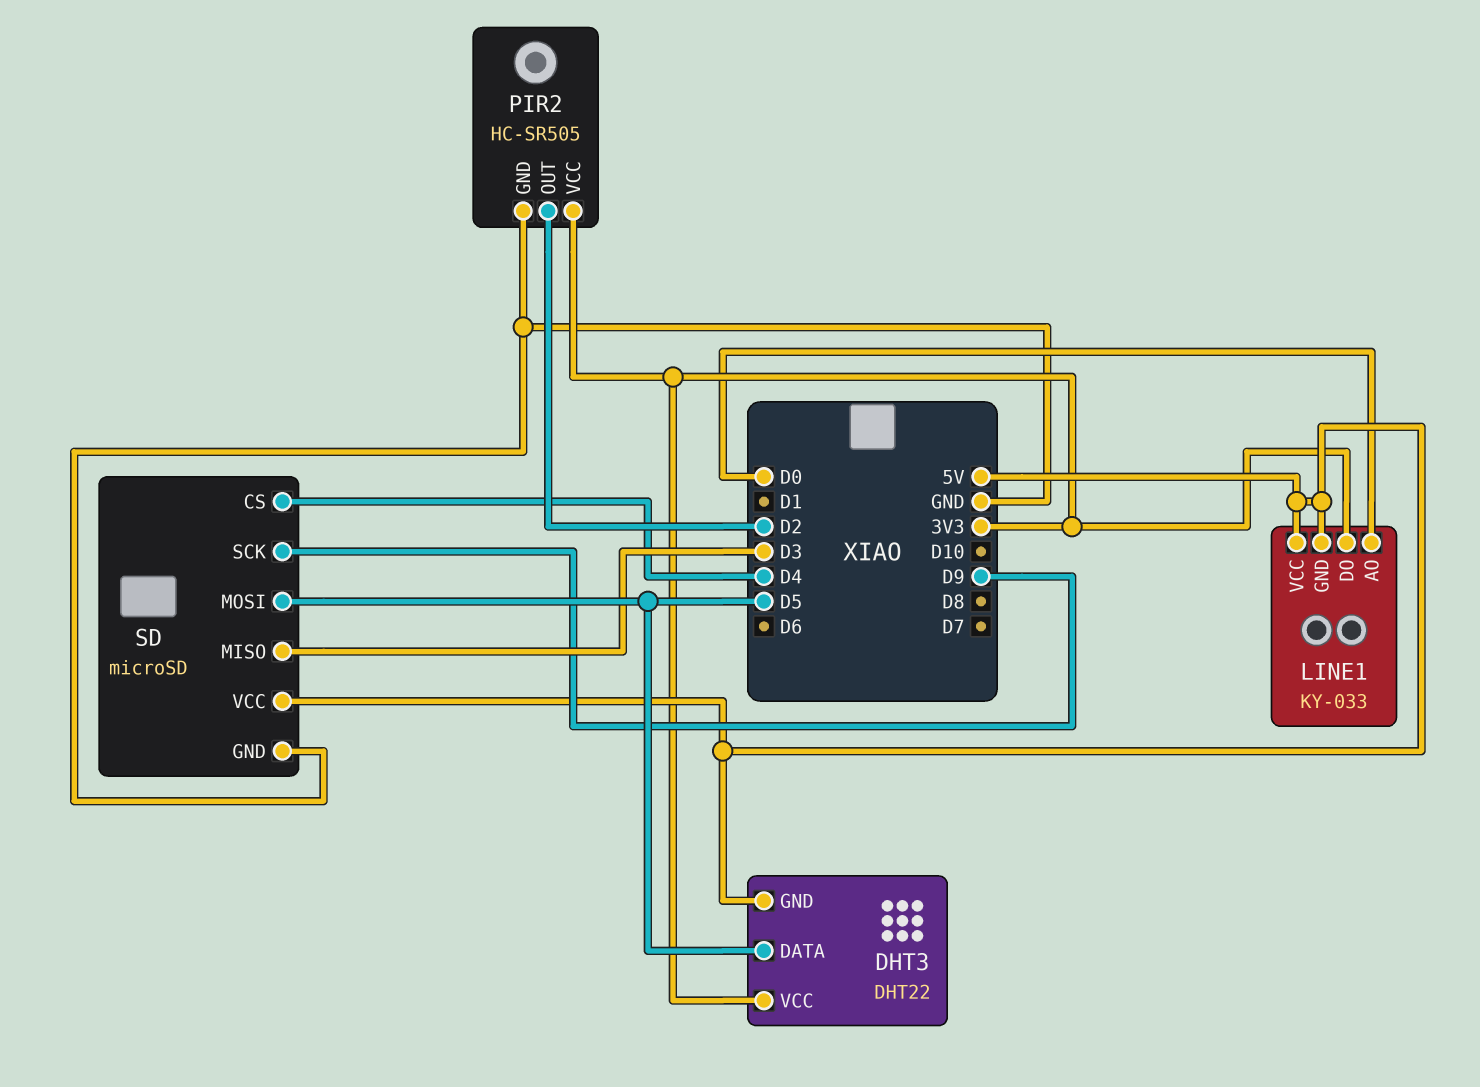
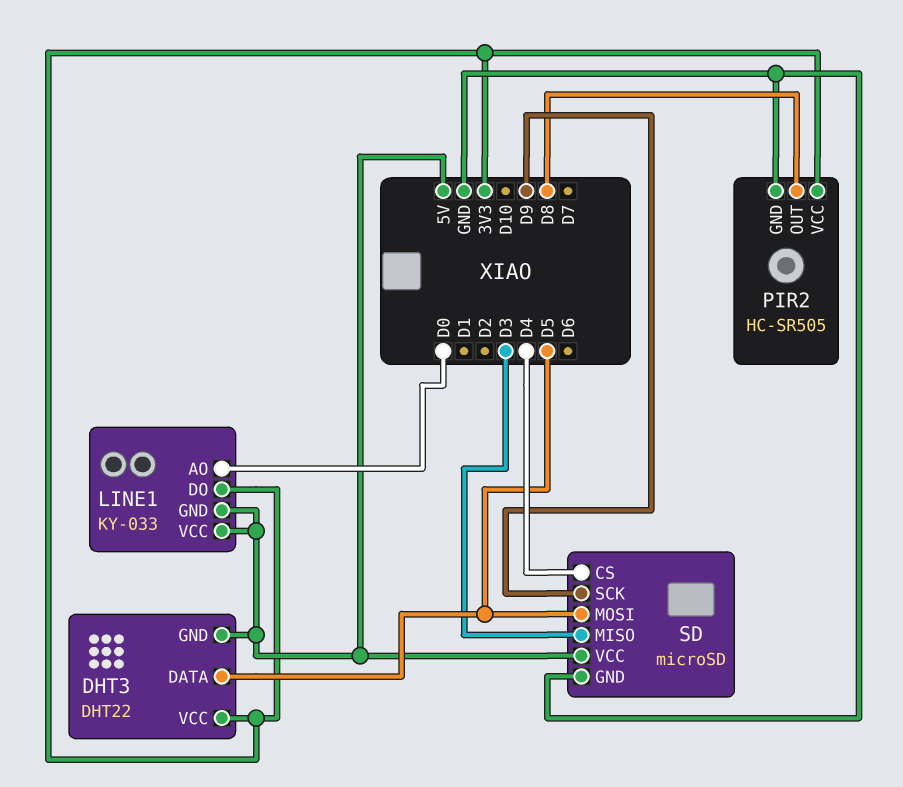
PIR2 pin OUT: D2 -> D8

